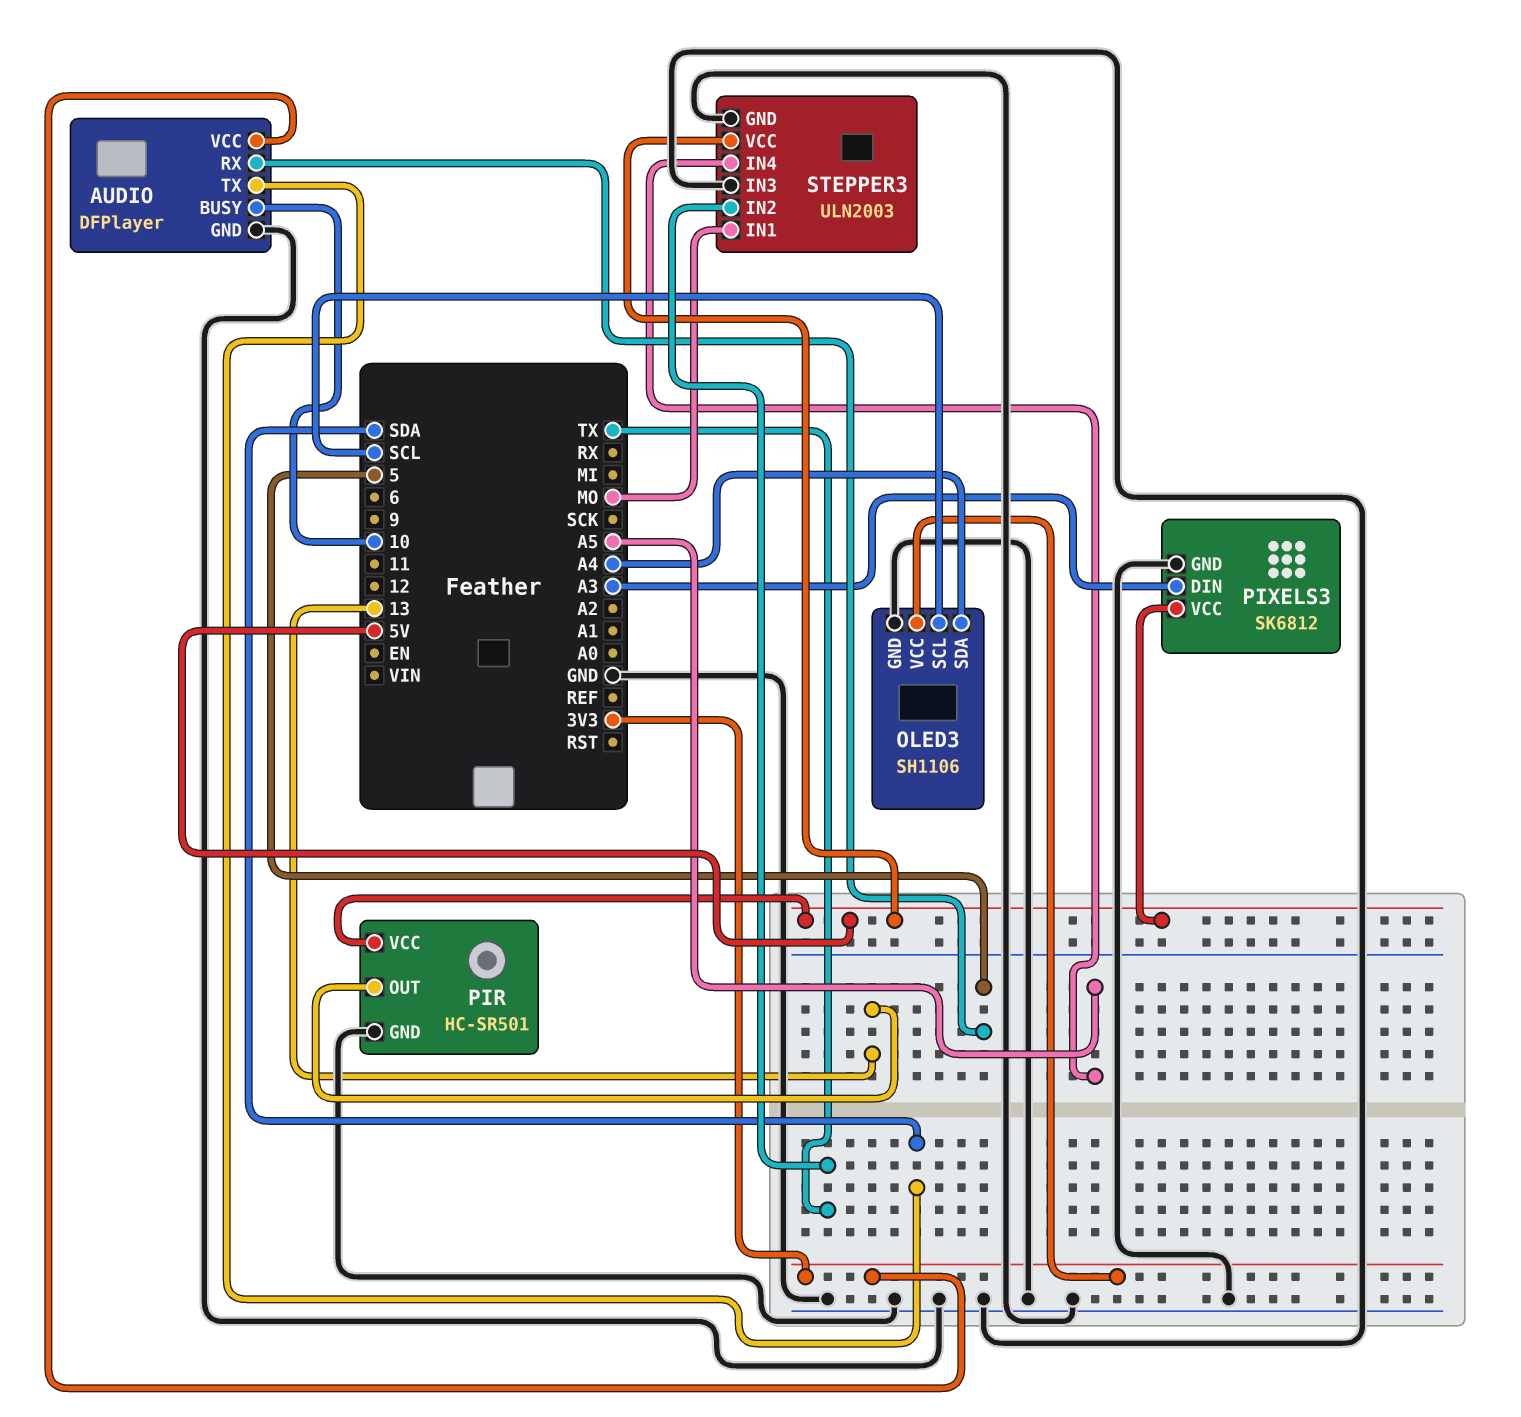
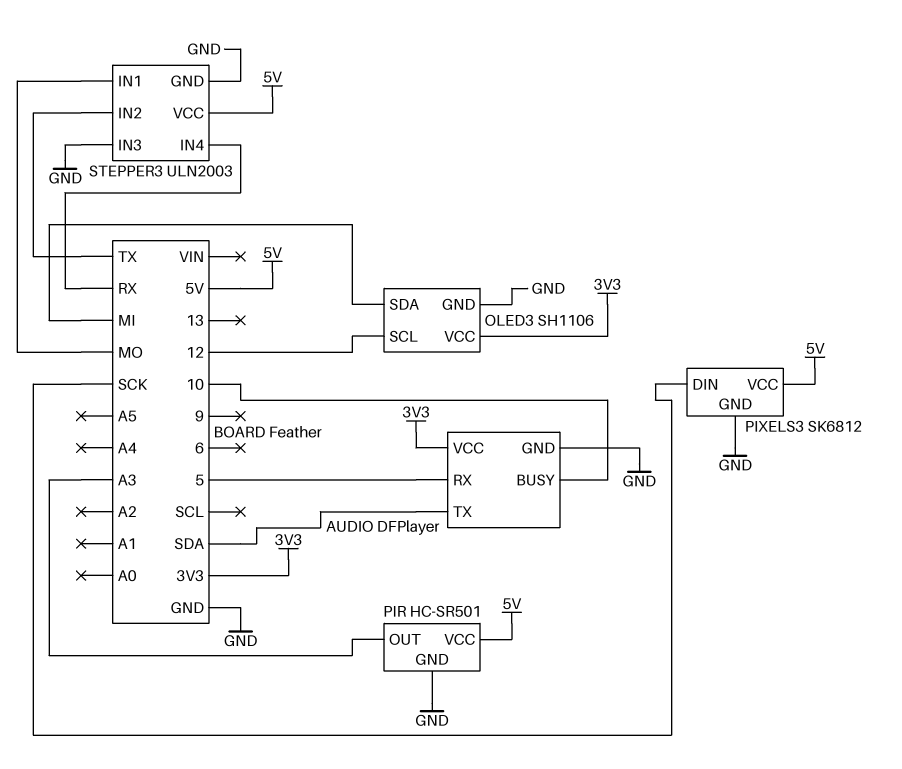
OLED3 pin SCL: SCL -> 12
OLED3 pin SDA: A4 -> MI
PIR pin OUT: 13 -> A3
PIXELS3 pin DIN: A3 -> SCK
STEPPER3 pin IN4: A5 -> RX

